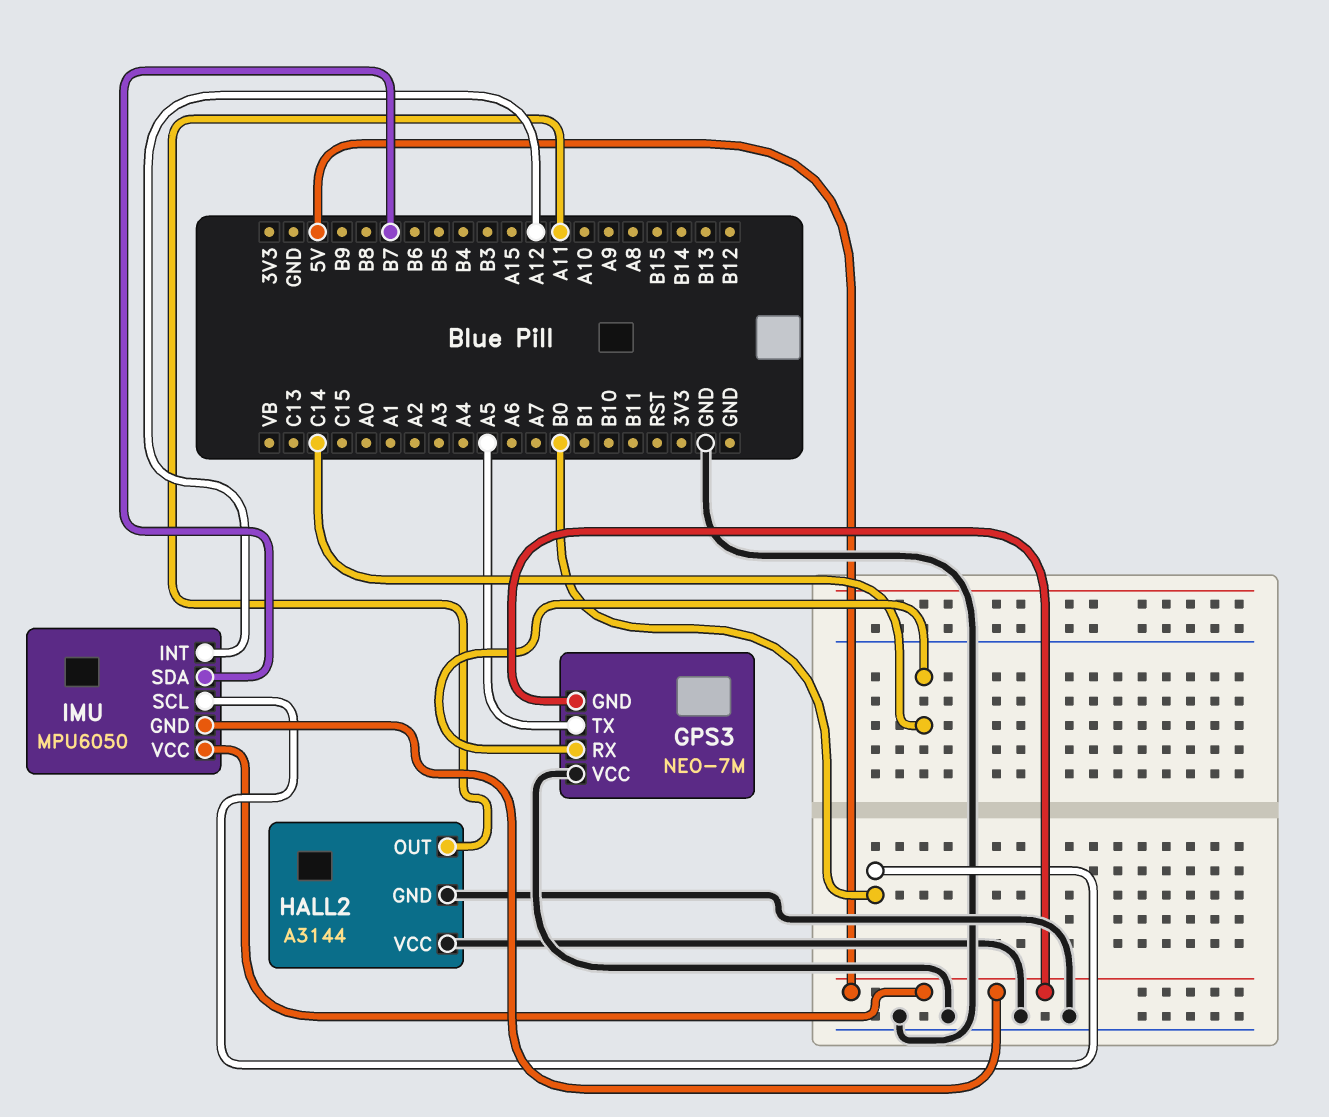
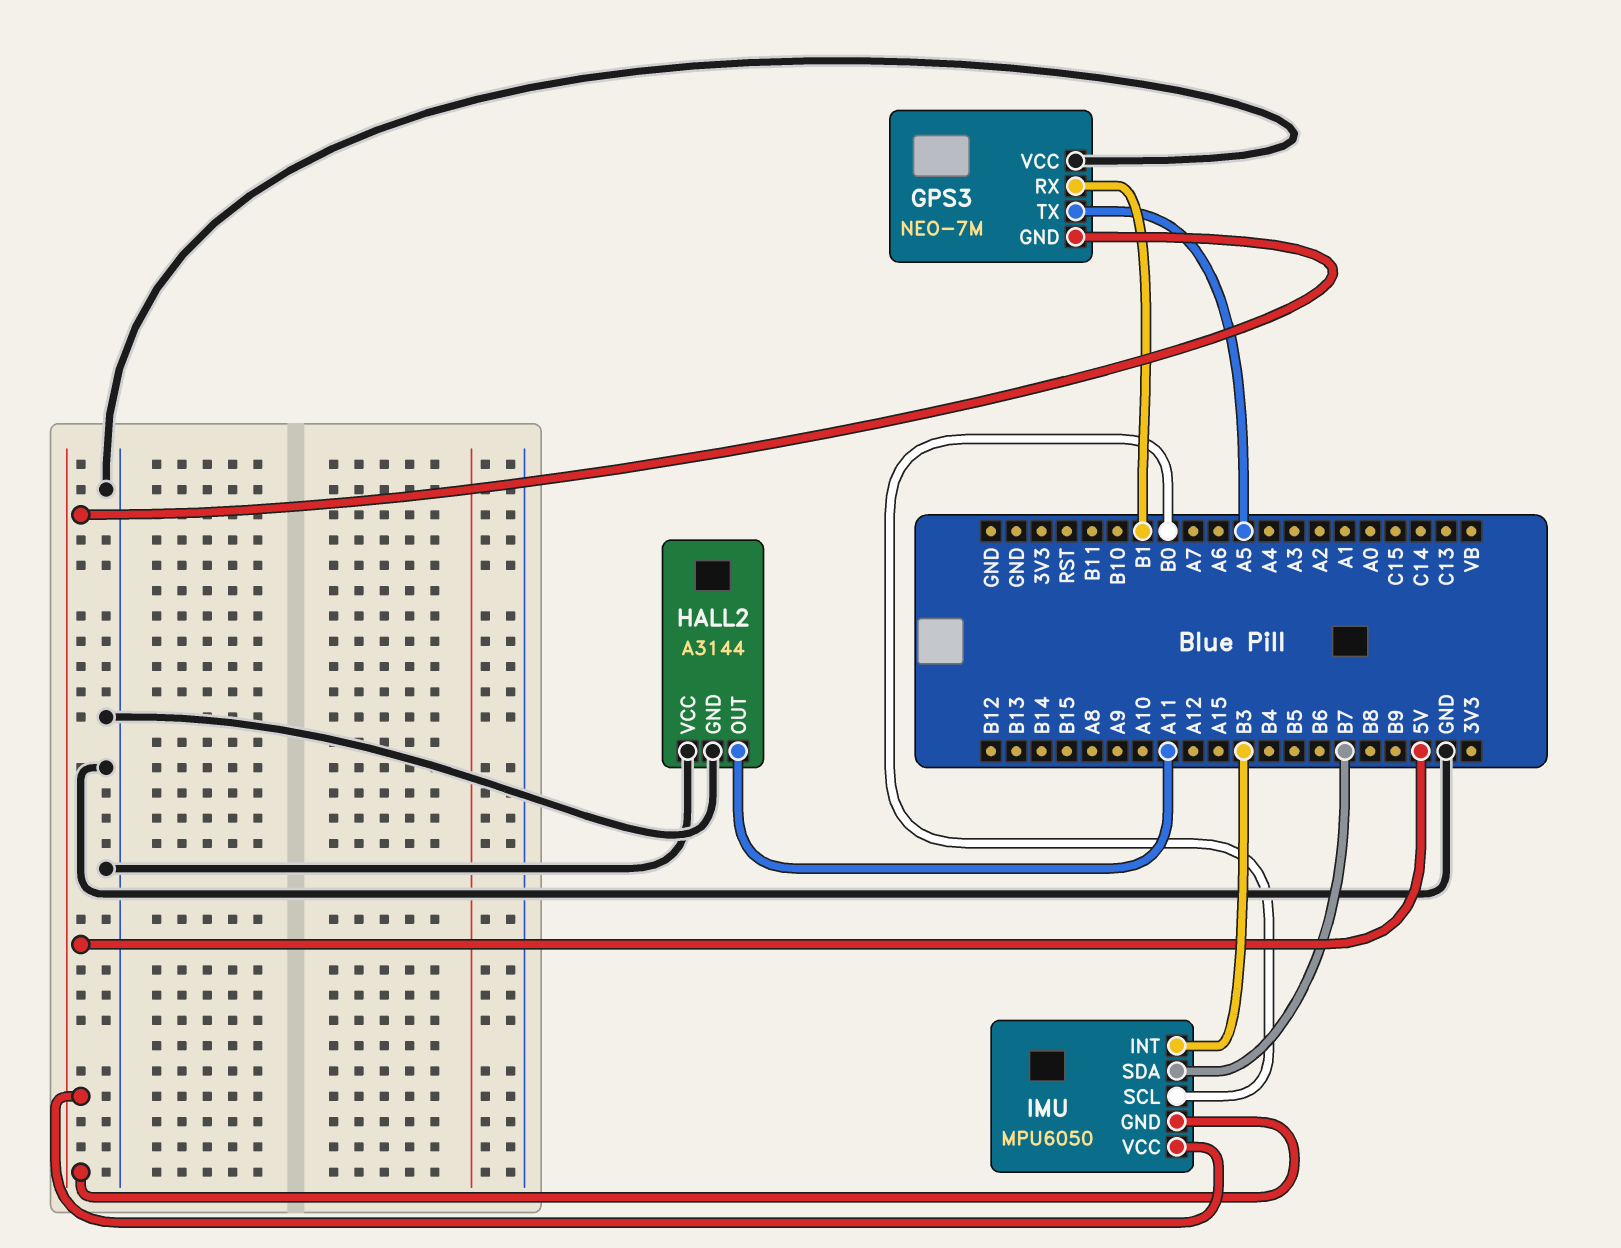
GPS3 pin RX: C14 -> B1
IMU pin INT: A12 -> B3

